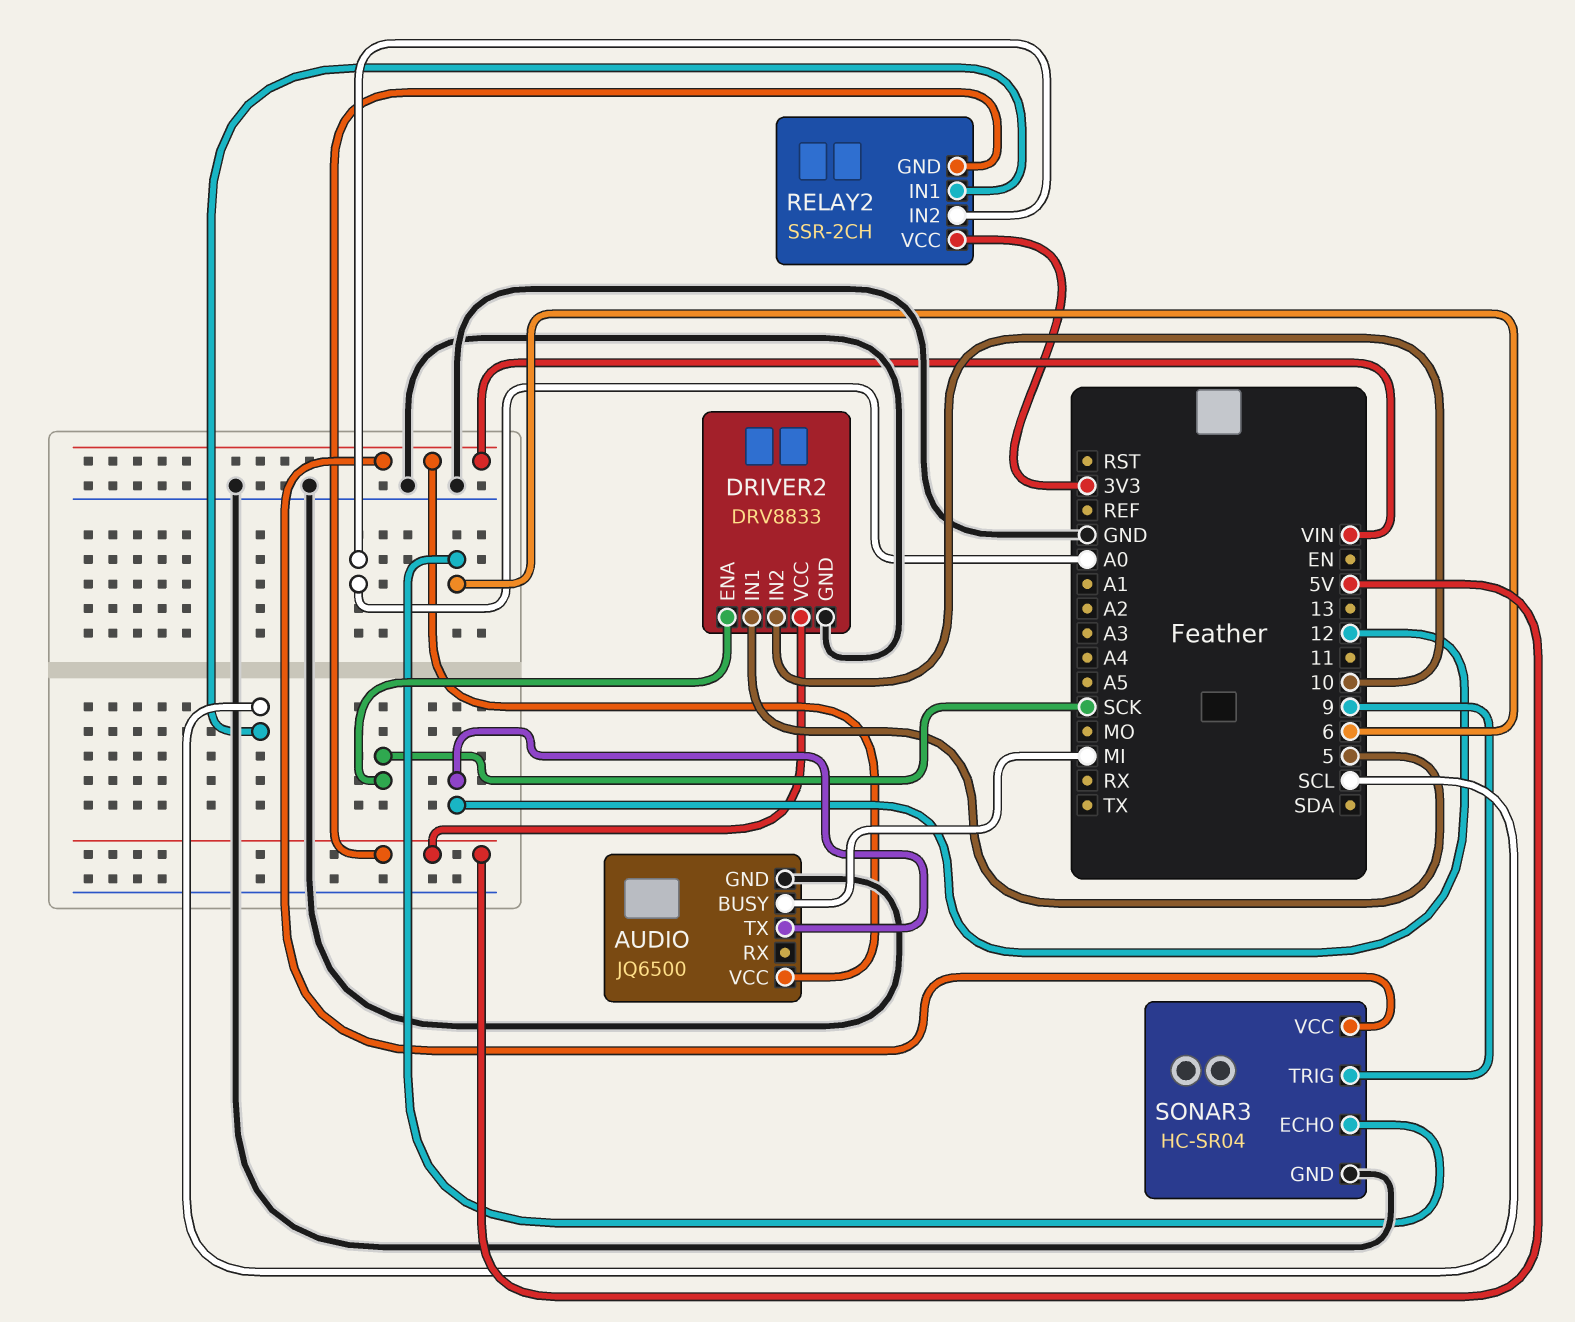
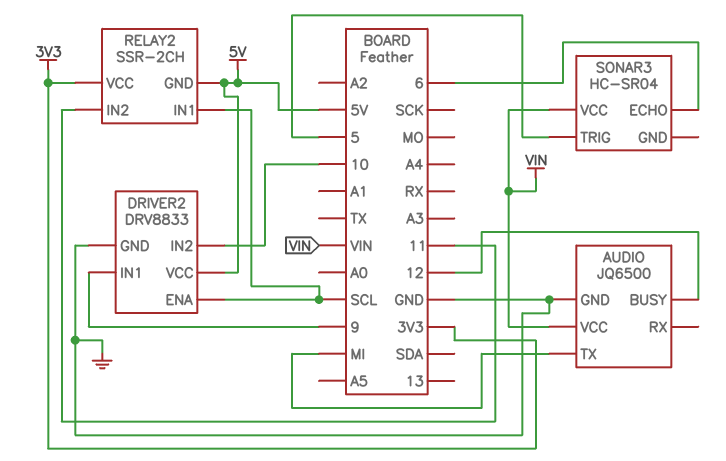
AUDIO pin BUSY: MI -> 12
AUDIO pin TX: 12 -> MI
DRIVER2 pin ENA: SCK -> SCL
DRIVER2 pin IN1: 5 -> 9
RELAY2 pin IN2: A0 -> 11
SONAR3 pin GND: GND -> none
SONAR3 pin TRIG: 9 -> 5

